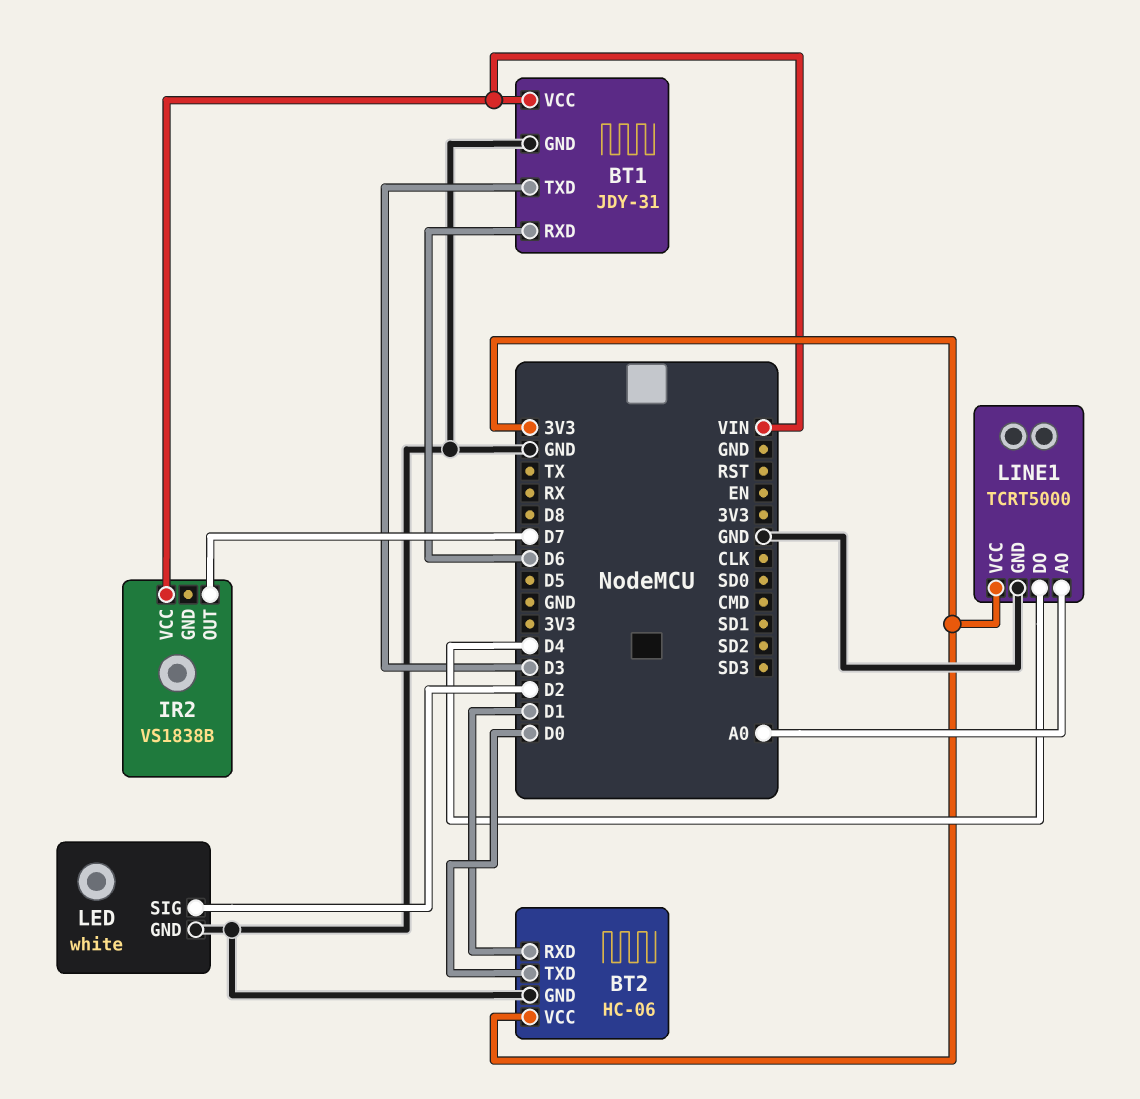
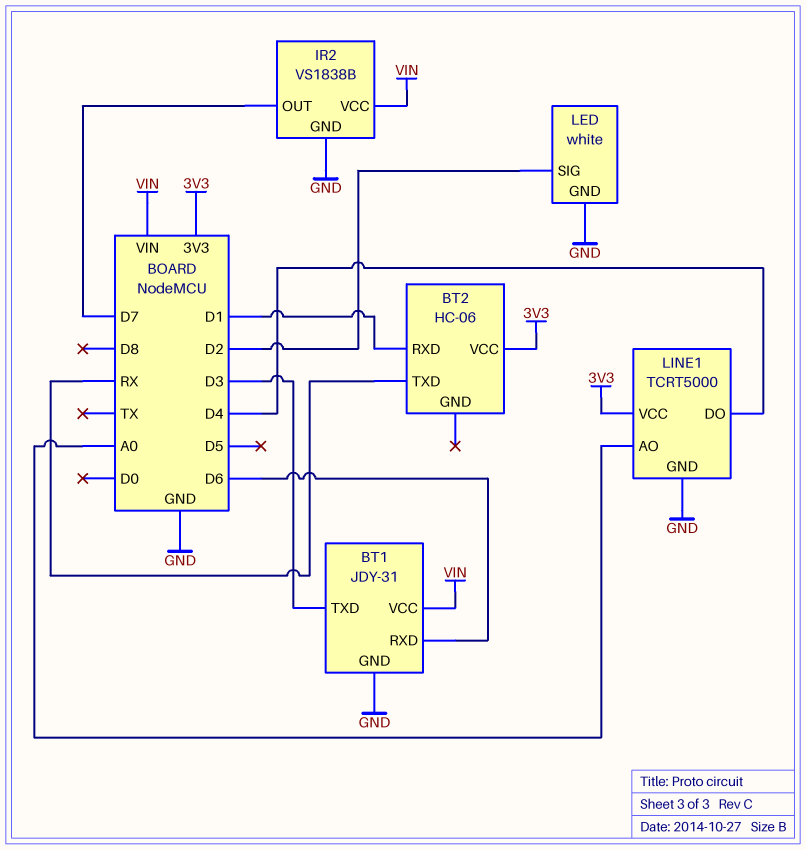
BT2 pin GND: GND -> none
BT2 pin TXD: D0 -> RX
IR2 pin GND: none -> GND

